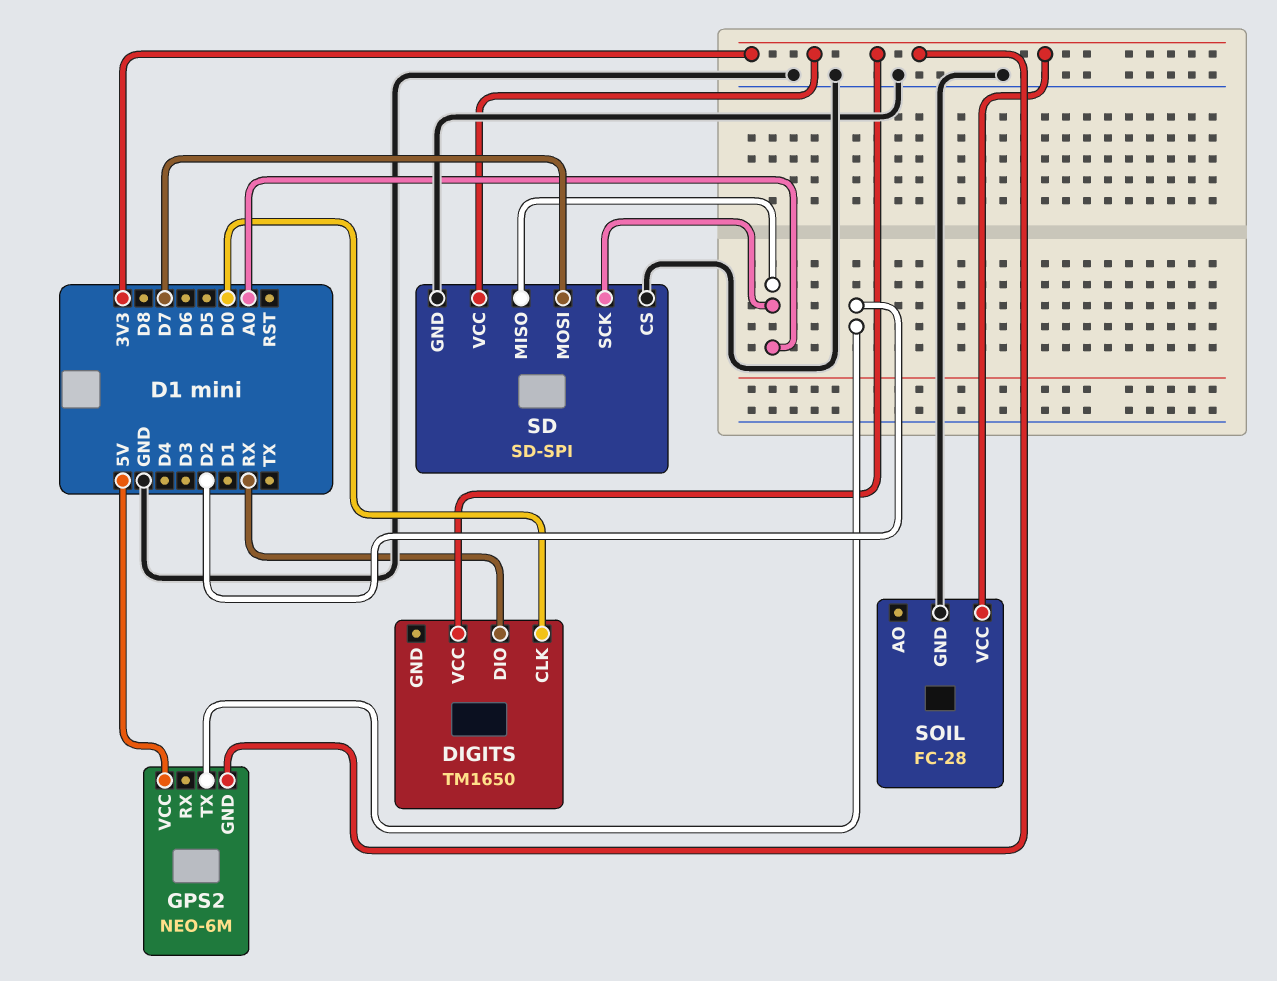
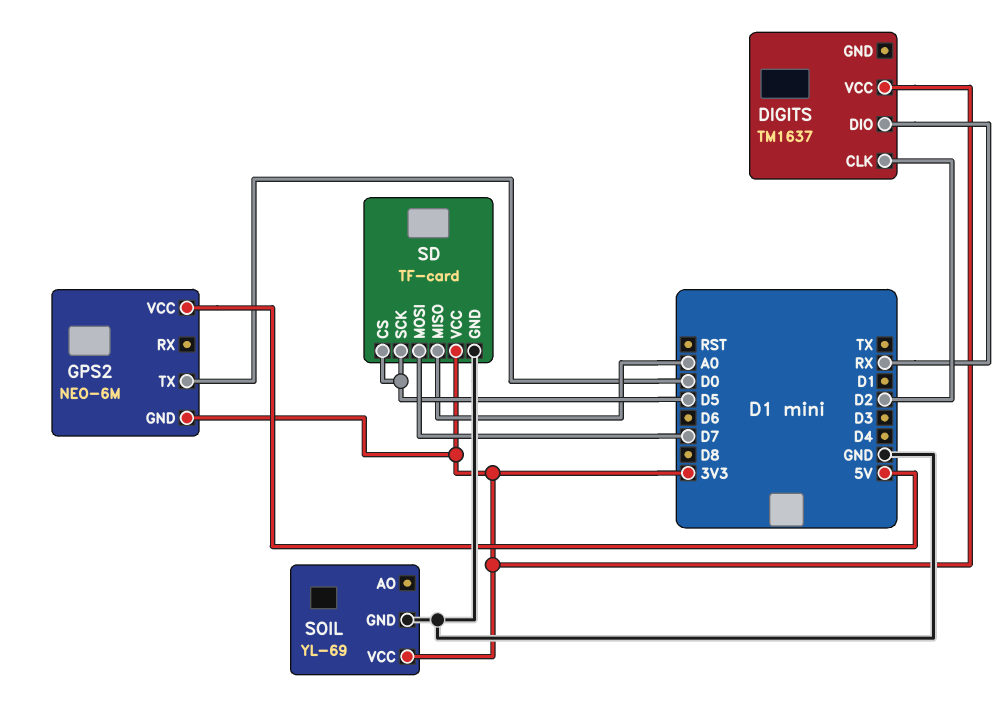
DIGITS: TM1650 -> TM1637
DIGITS pin CLK: D0 -> D2
GPS2 pin TX: D2 -> D0
SD: SD-SPI -> TF-card
SD pin CS: GND -> D5
SD pin SCK: A0 -> D5
SOIL: FC-28 -> YL-69

